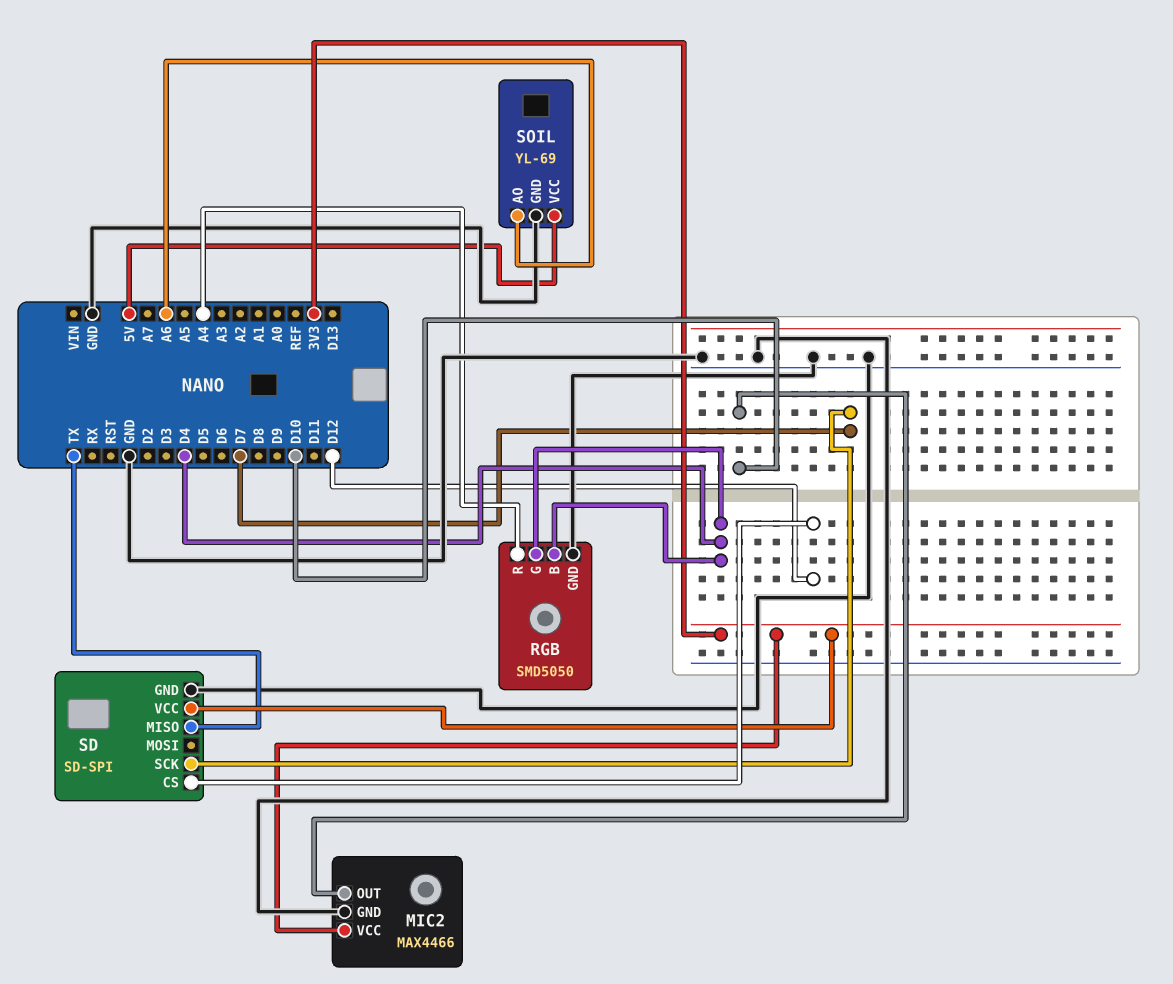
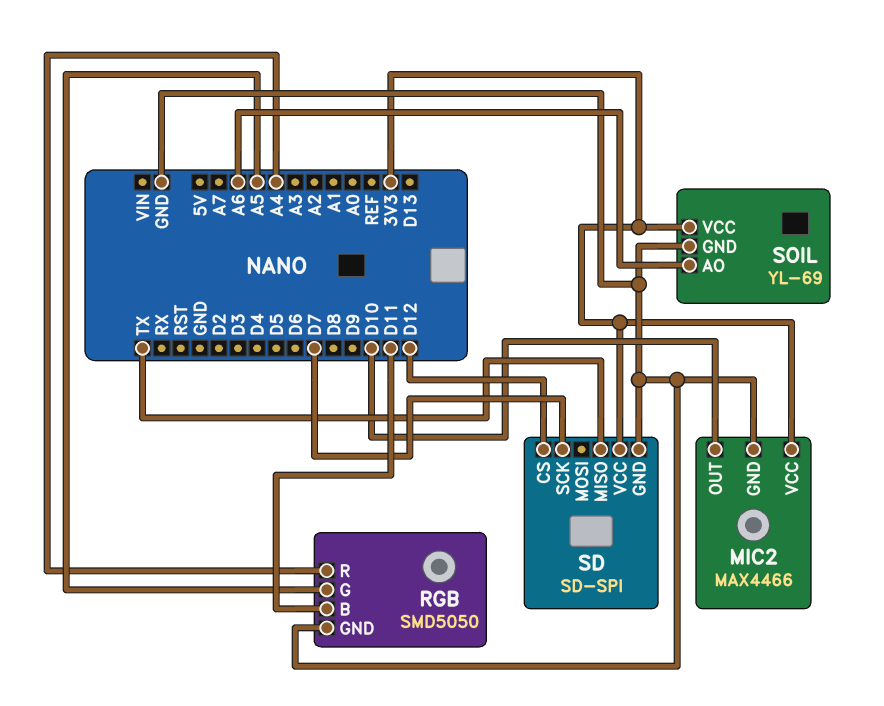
RGB pin B: D4 -> D11
RGB pin G: D4 -> A5
SOIL pin VCC: 5V -> 3V3

